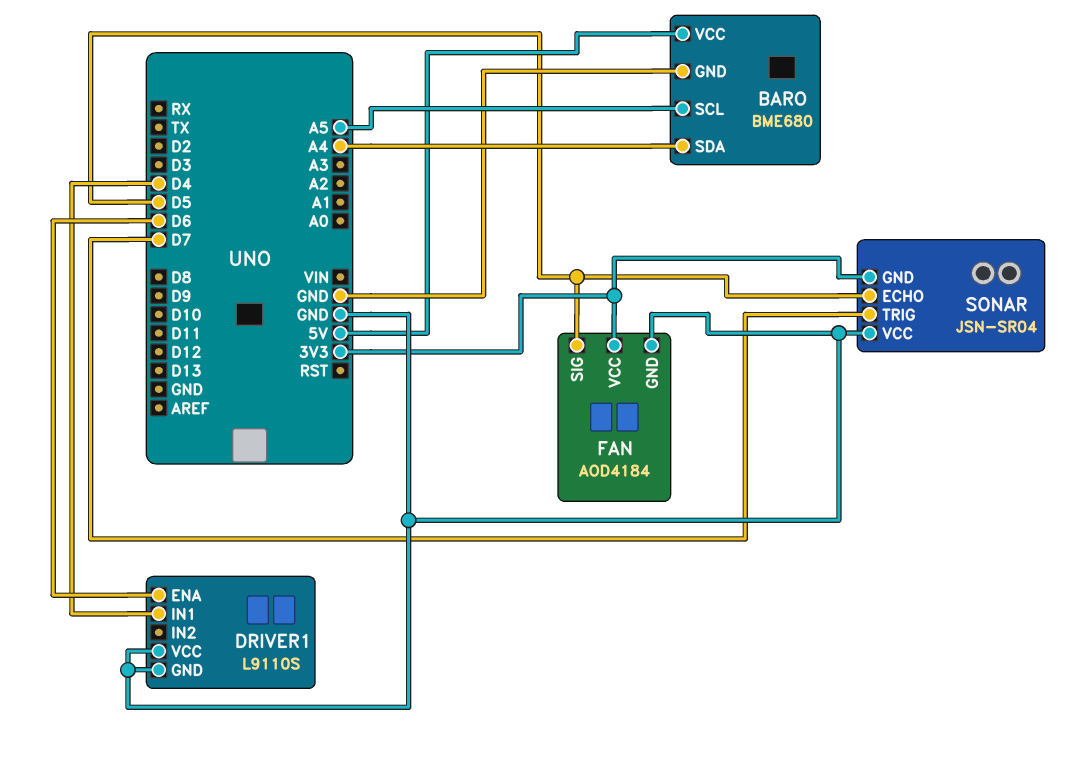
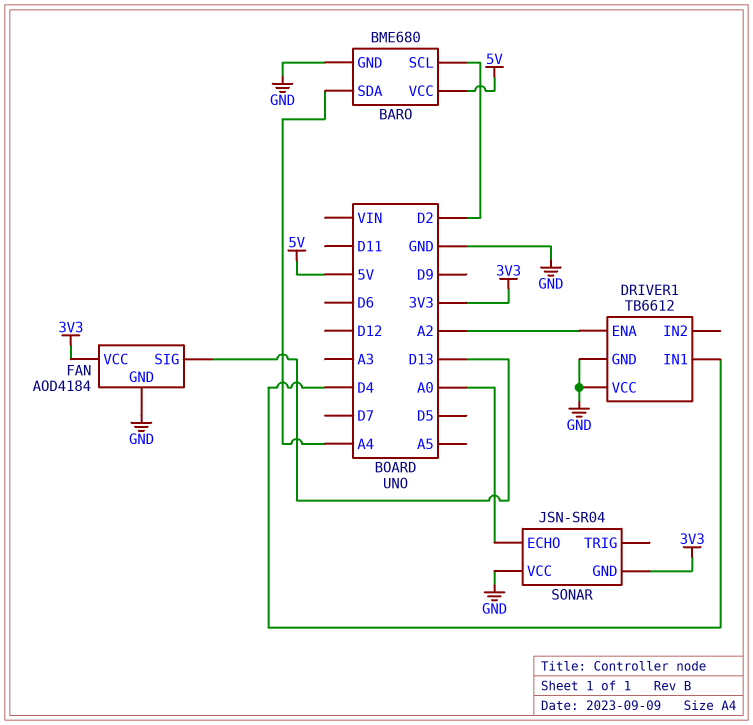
BARO pin SCL: A5 -> D2
DRIVER1: L9110S -> TB6612
DRIVER1 pin ENA: D6 -> A2
FAN pin SIG: D5 -> D13
SONAR pin ECHO: D5 -> A0
SONAR pin TRIG: D7 -> none

